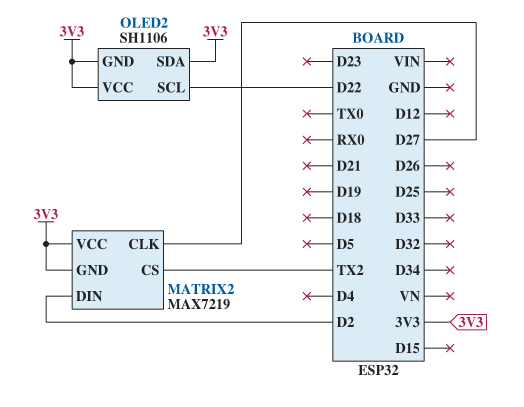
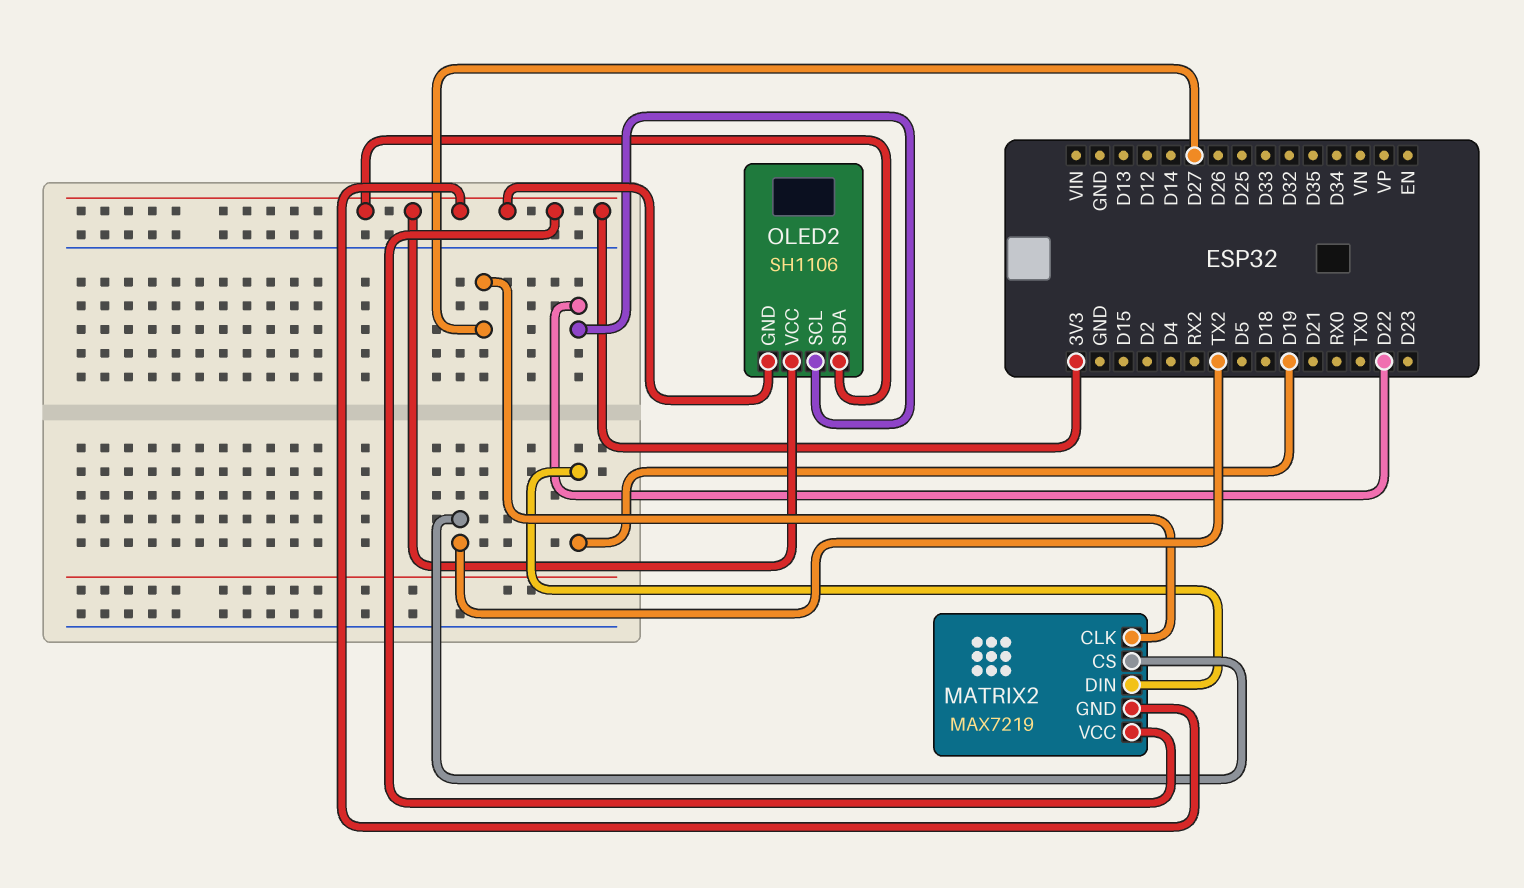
MATRIX2 pin DIN: D2 -> D19

